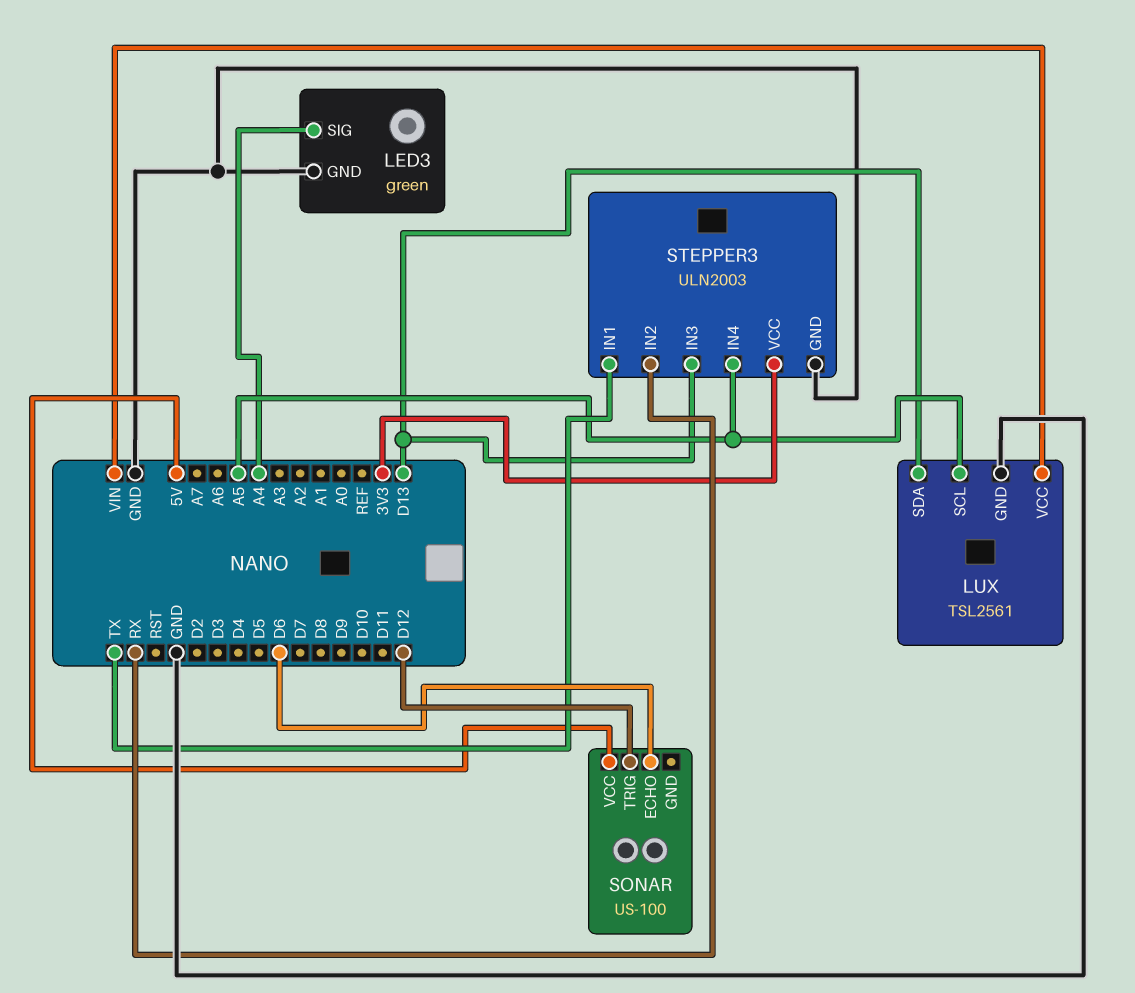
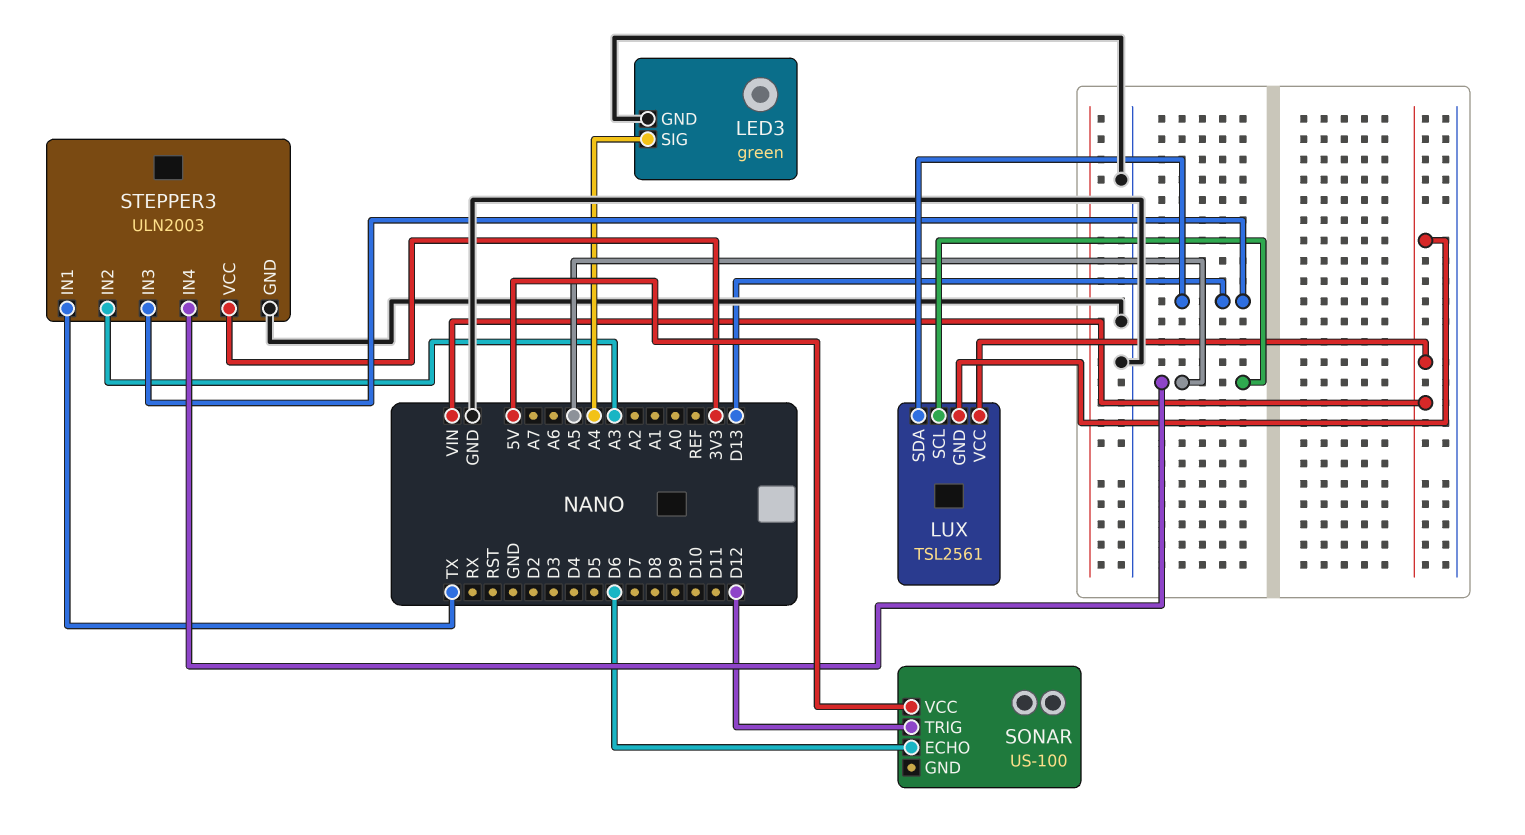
LUX pin GND: GND -> VIN
STEPPER3 pin IN2: RX -> A3

